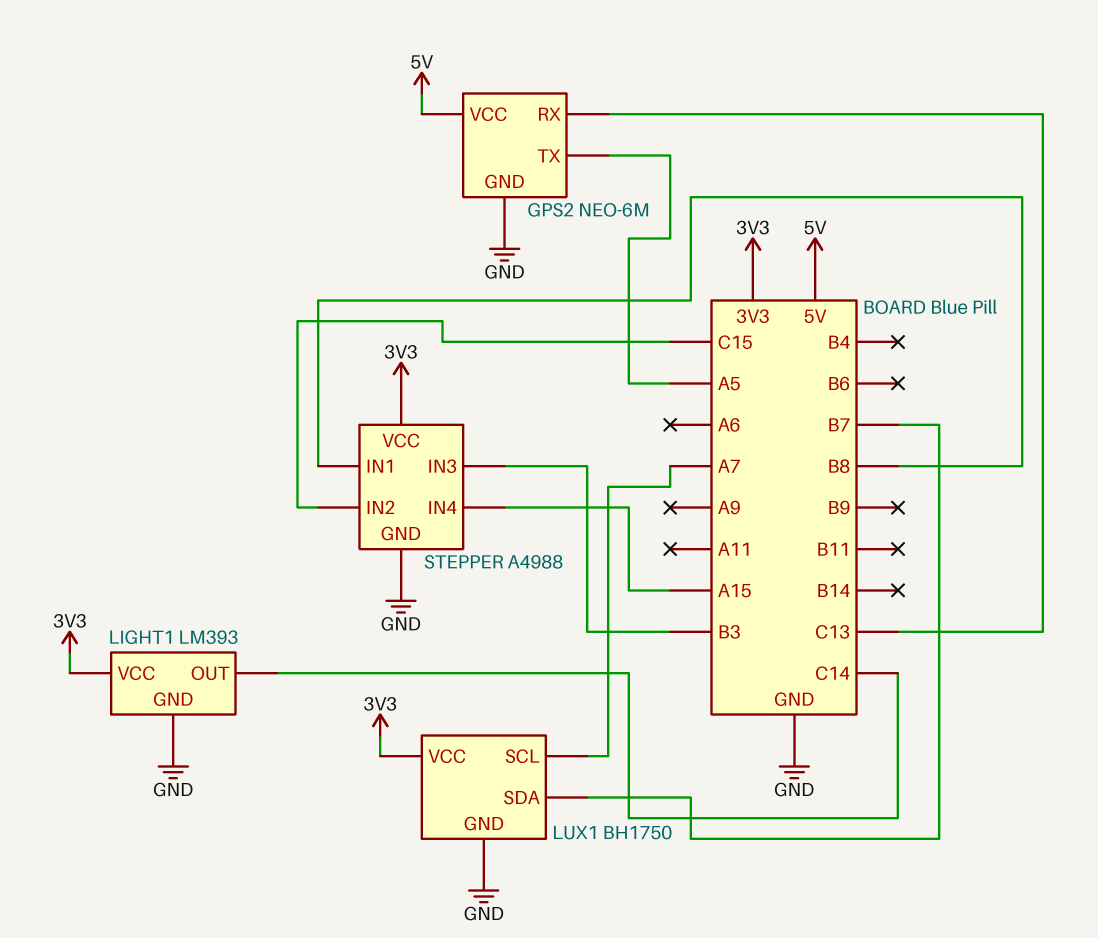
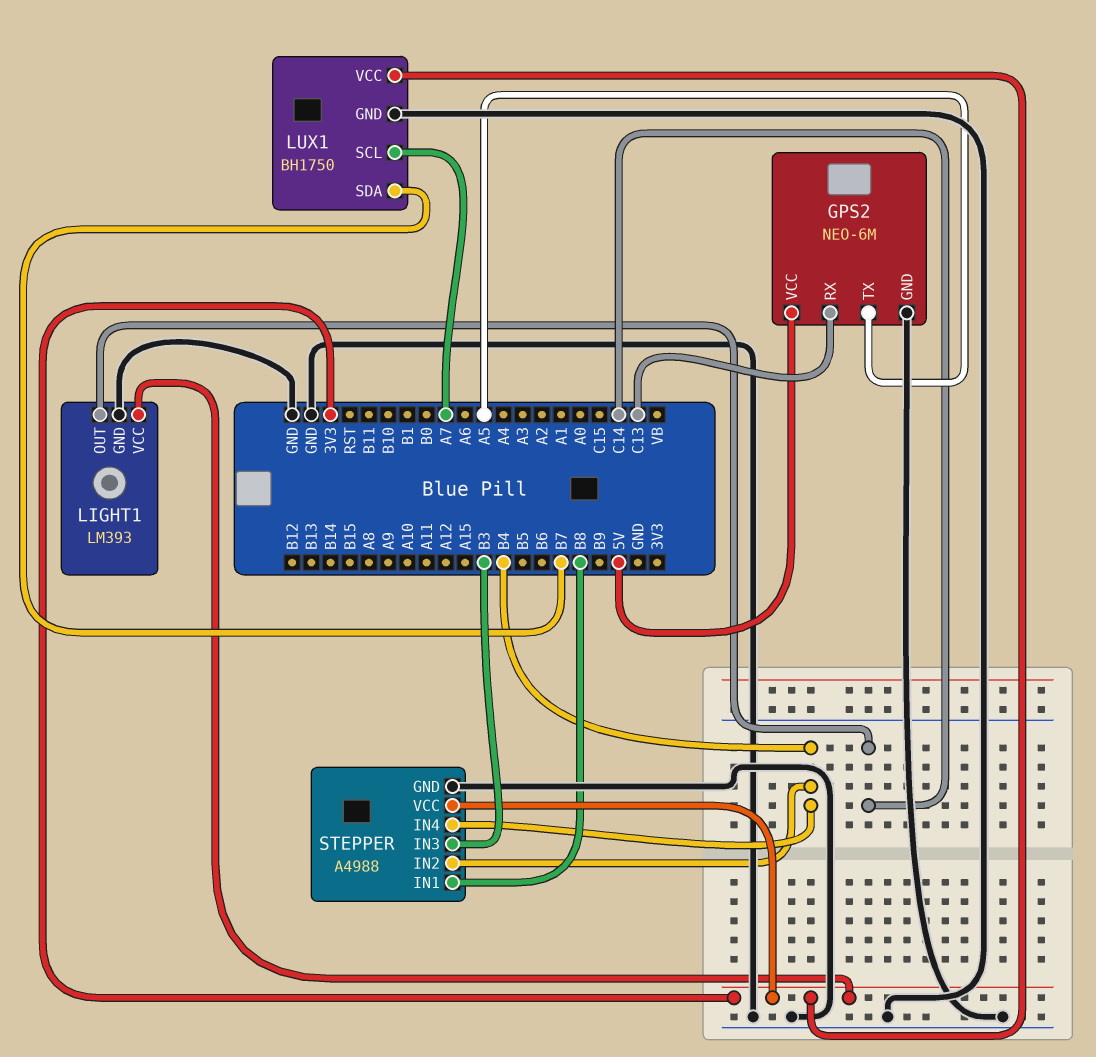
STEPPER pin IN2: C15 -> B4
STEPPER pin IN4: A15 -> B4

